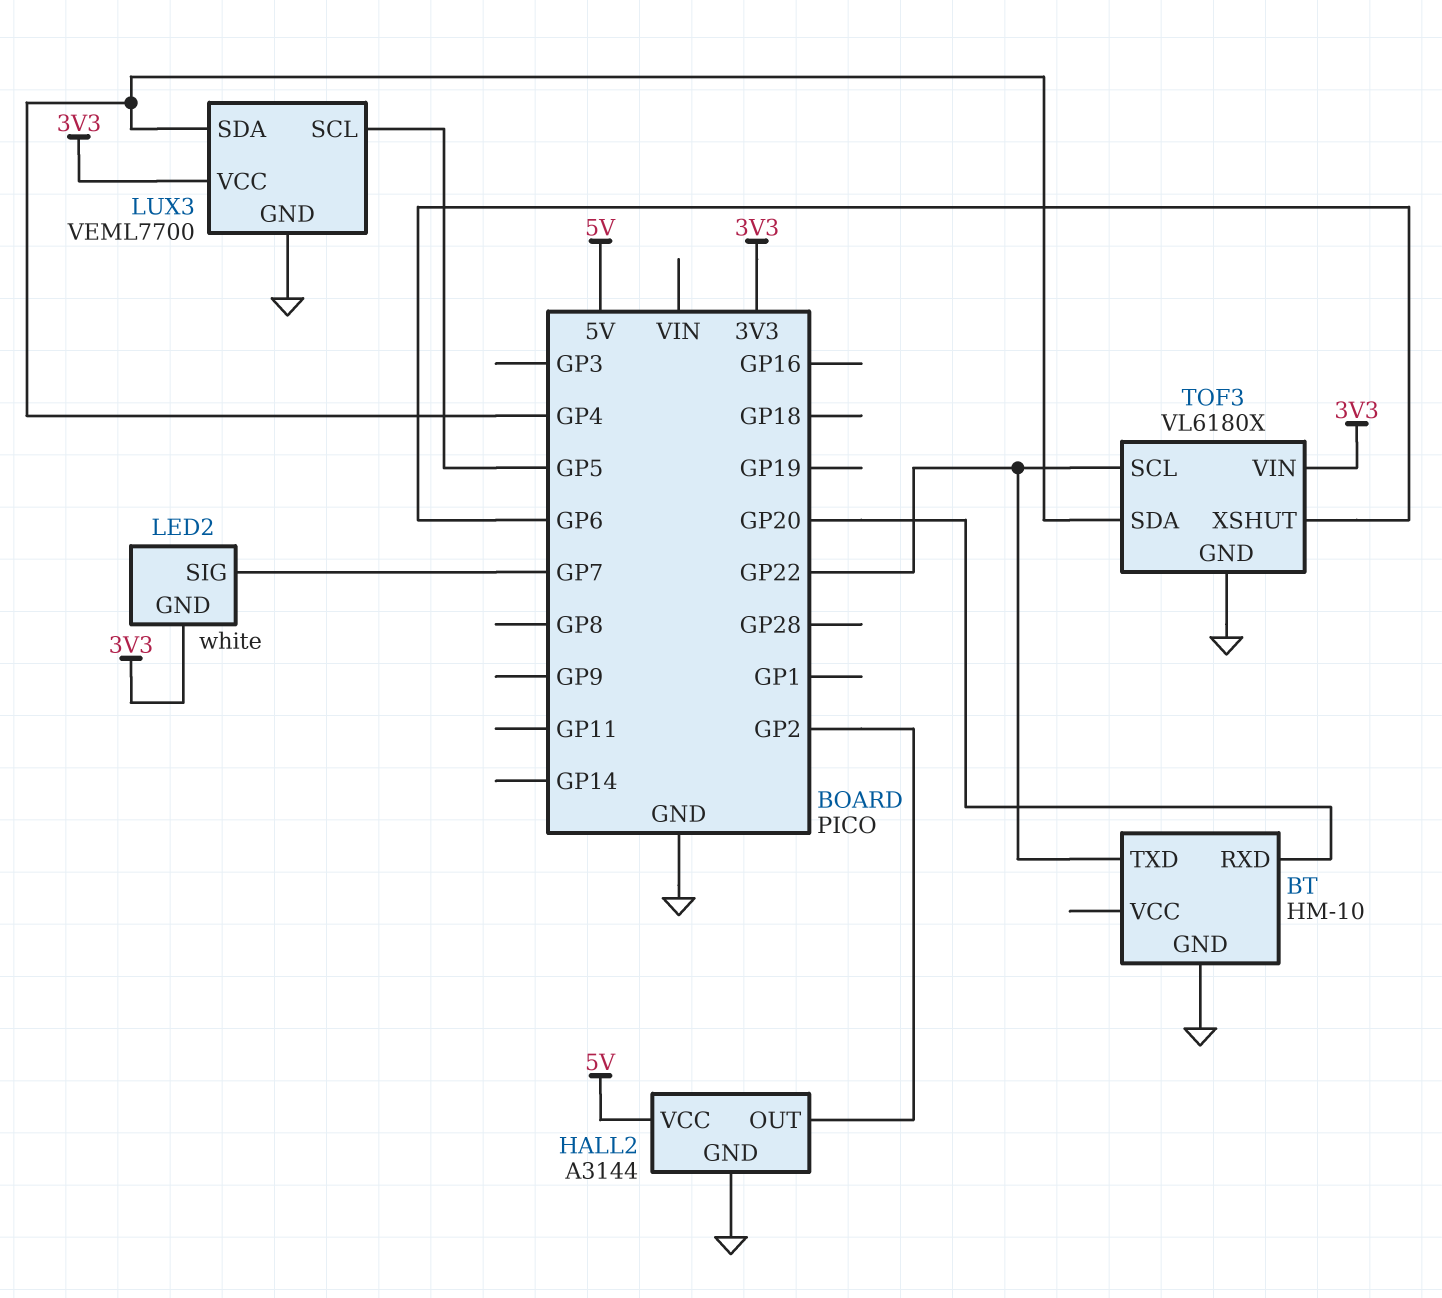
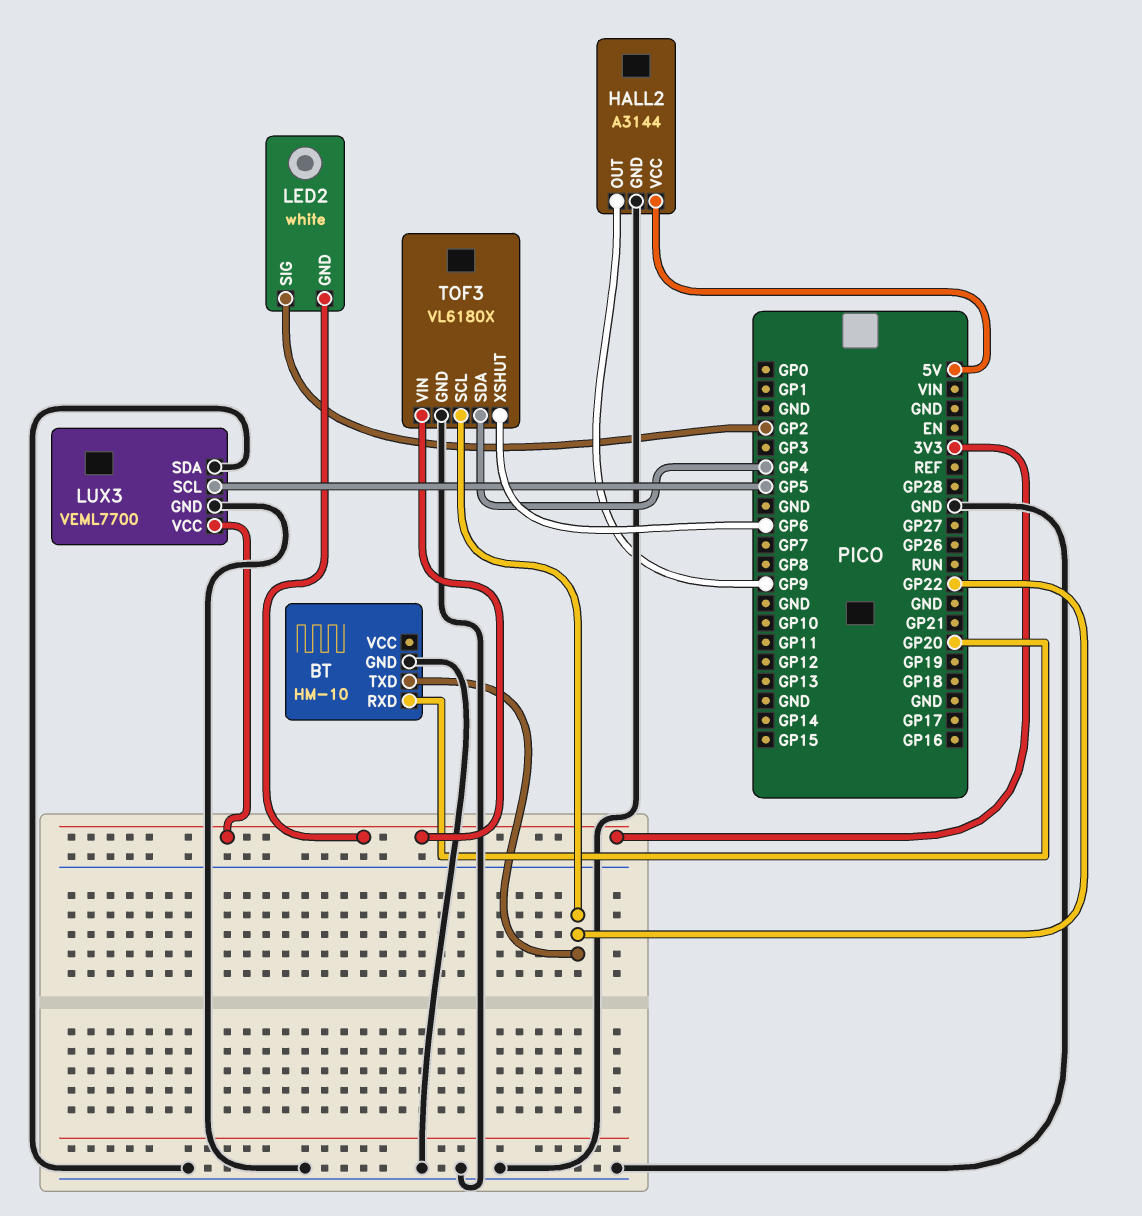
HALL2 pin OUT: GP2 -> GP9
LED2 pin SIG: GP7 -> GP2
LUX3 pin SDA: GP4 -> GND

